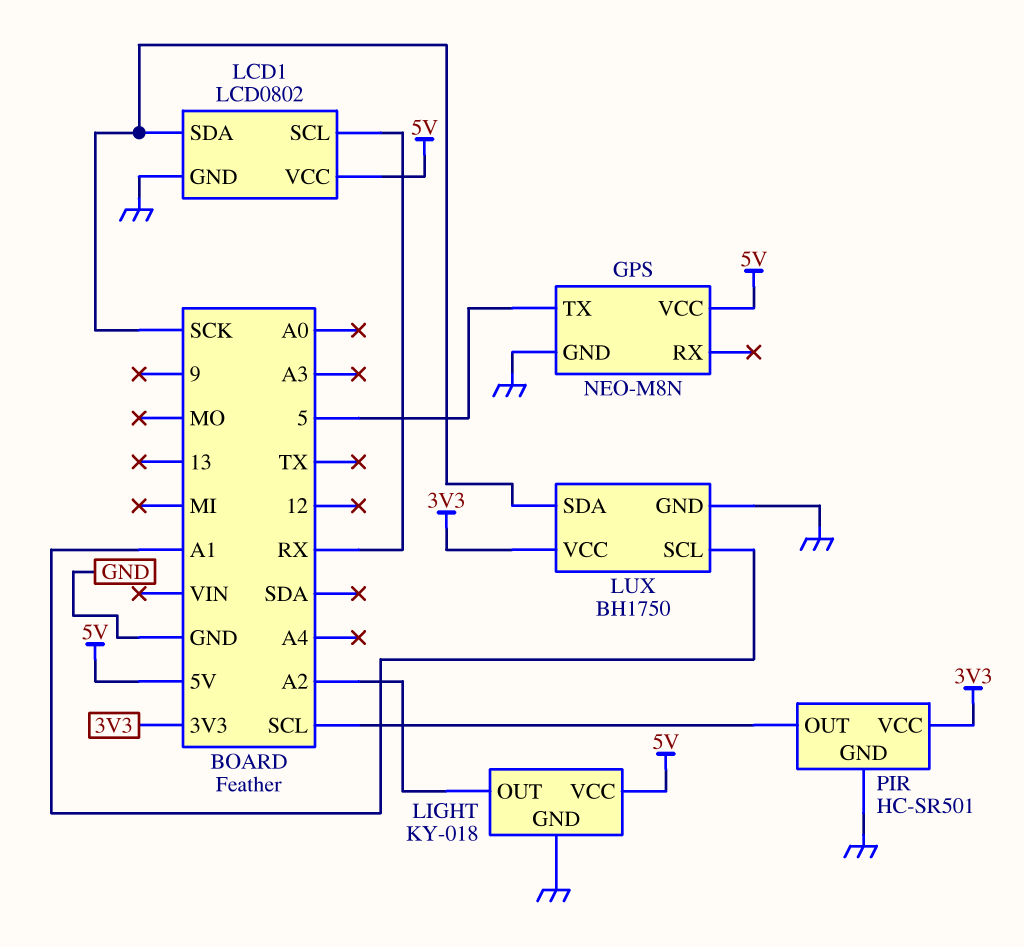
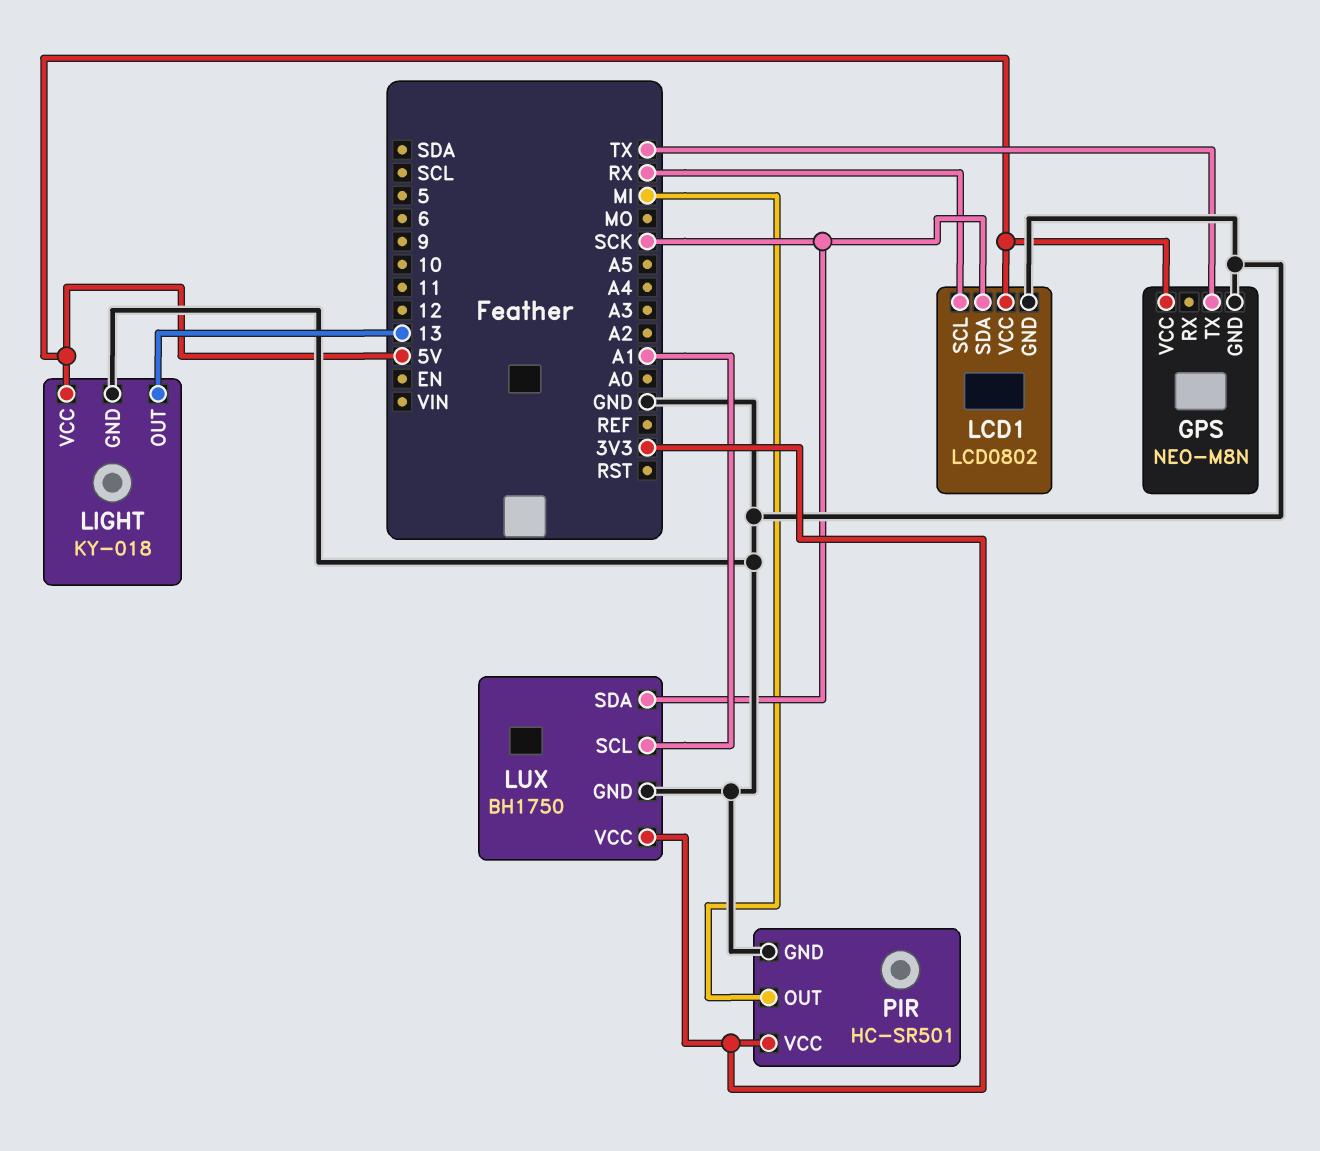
GPS pin TX: 5 -> TX
LIGHT pin OUT: A2 -> 13
PIR pin OUT: SCL -> MI

